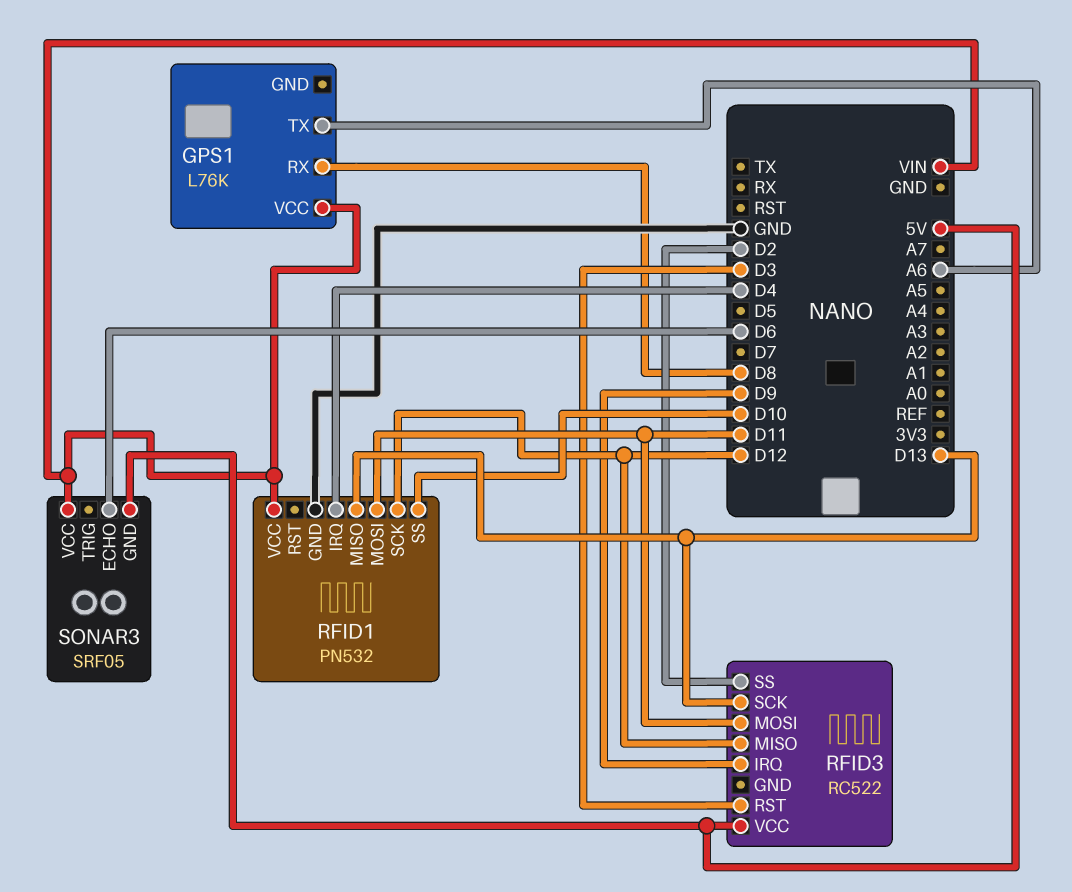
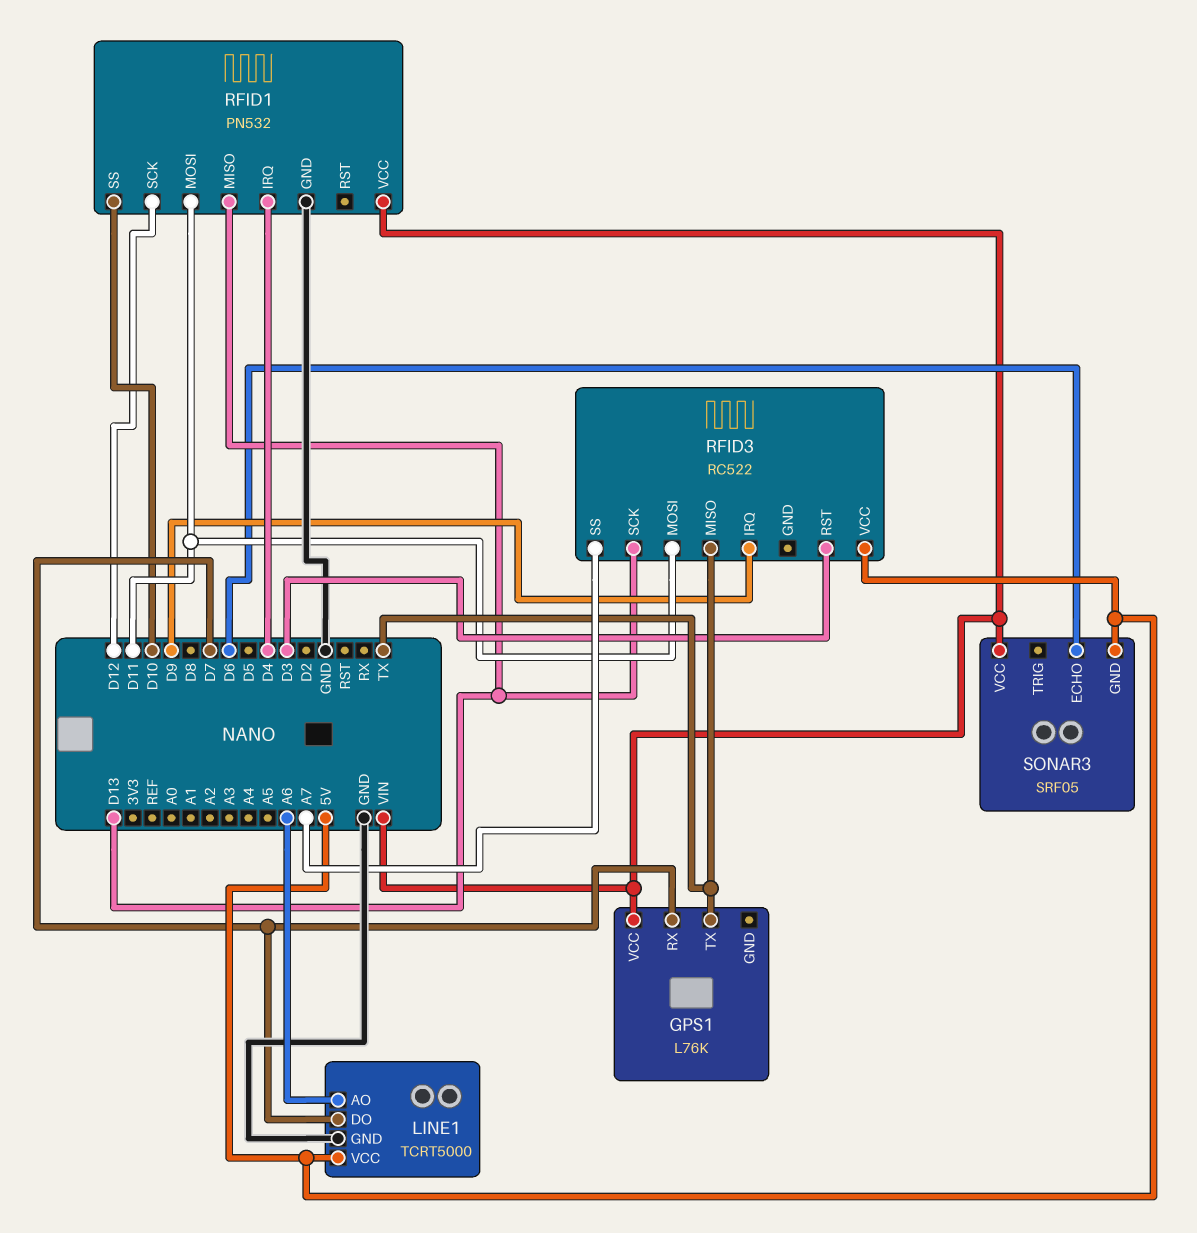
GPS1 pin RX: D8 -> D7
GPS1 pin TX: A6 -> TX
LINE1: none -> TCRT5000
LINE1 pin AO: none -> A6
LINE1 pin DO: none -> D7
LINE1 pin GND: none -> GND
LINE1 pin VCC: none -> 5V
RFID3 pin MISO: D12 -> TX
RFID3 pin SS: D2 -> A7

